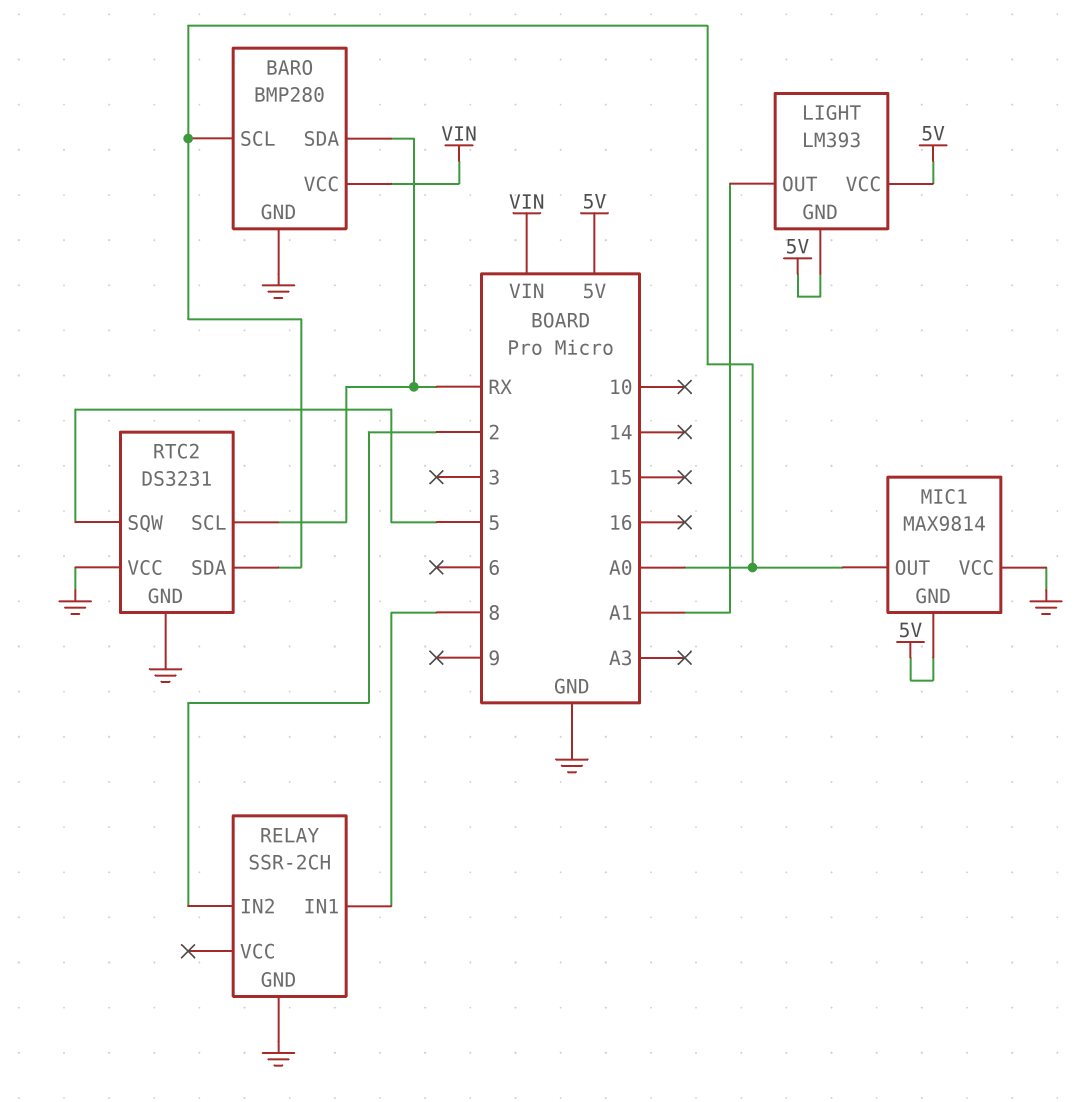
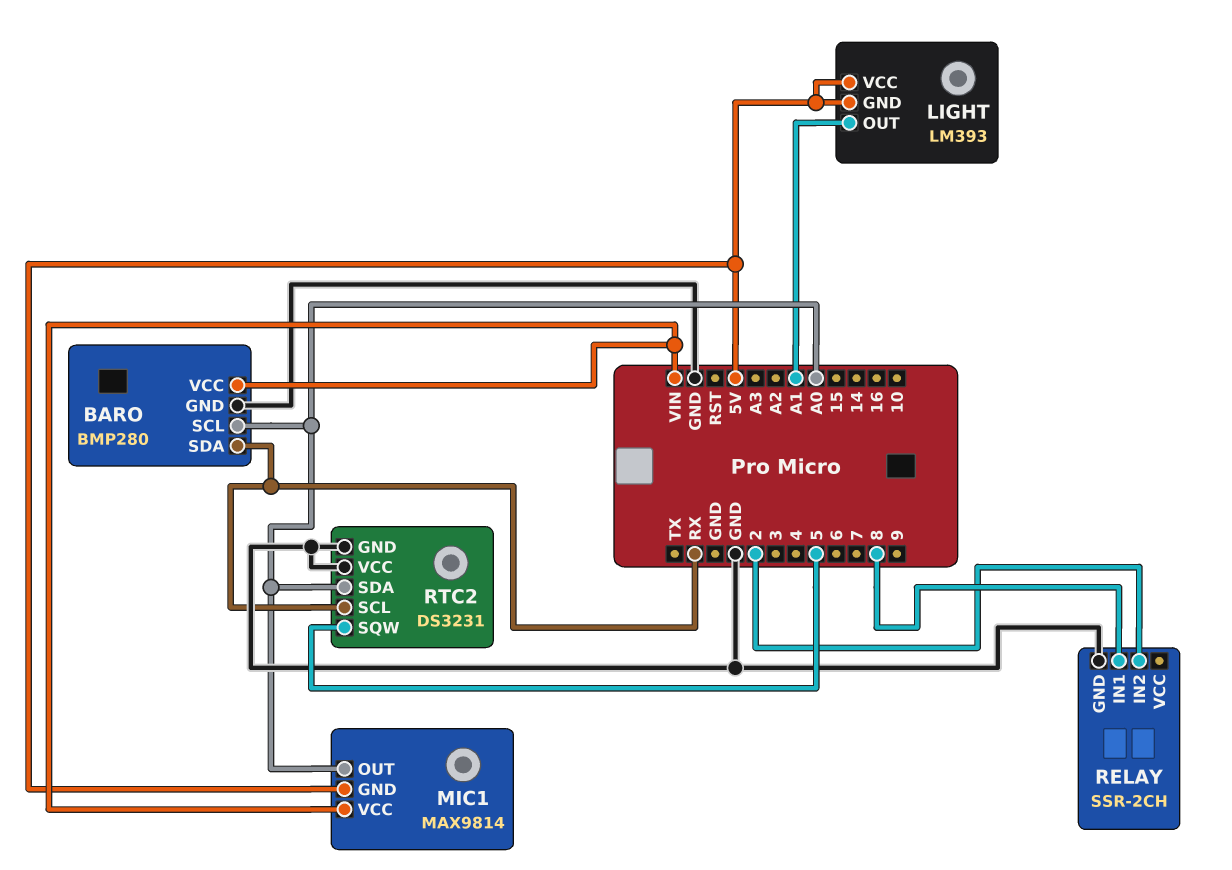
MIC1 pin VCC: GND -> VIN

